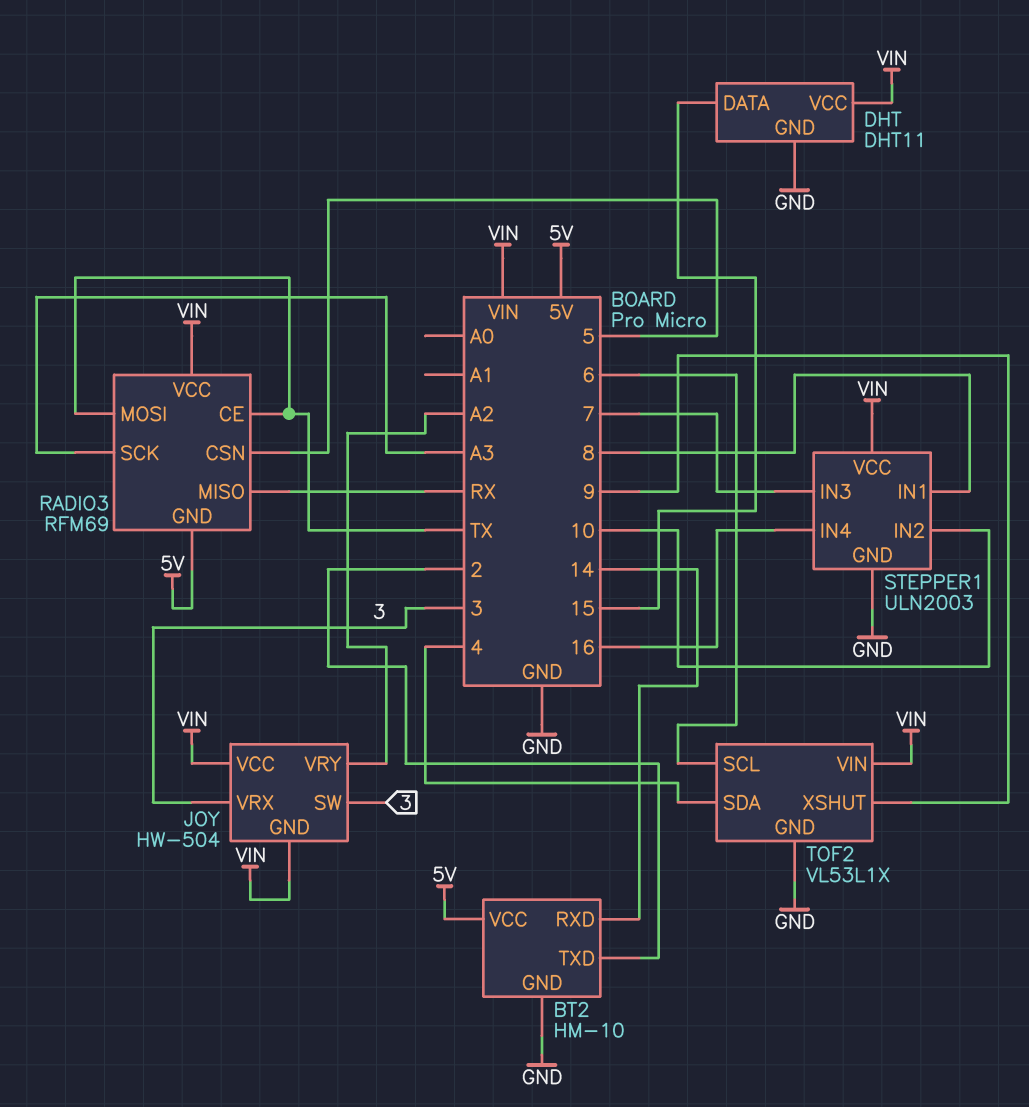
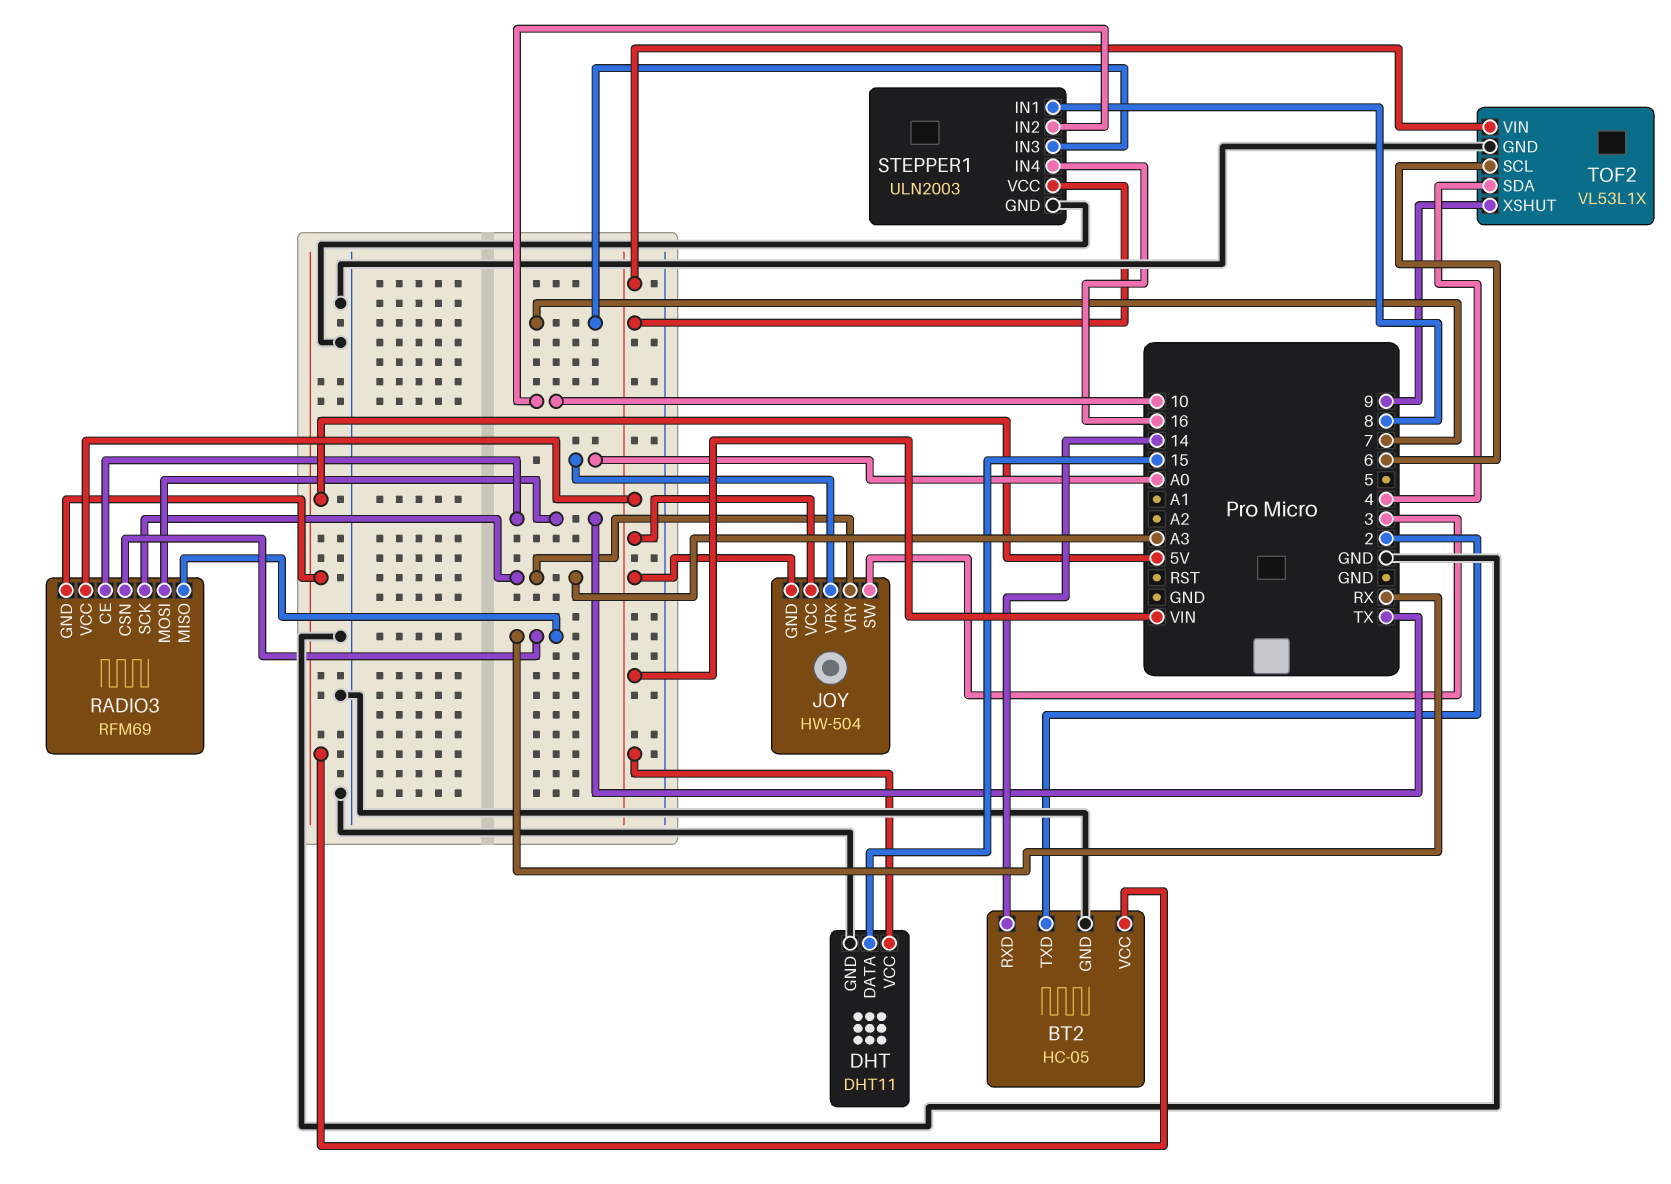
BT2: HM-10 -> HC-05
JOY pin VRX: 3 -> A0
JOY pin VRY: A2 -> A3
RADIO3 pin CSN: 5 -> RX

